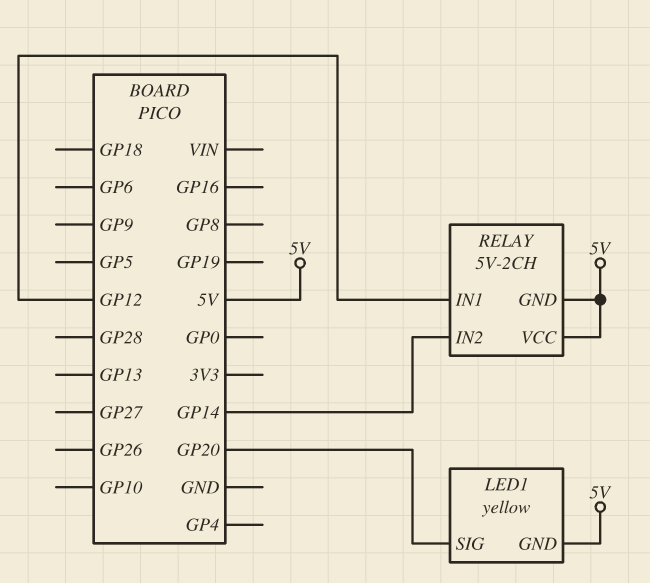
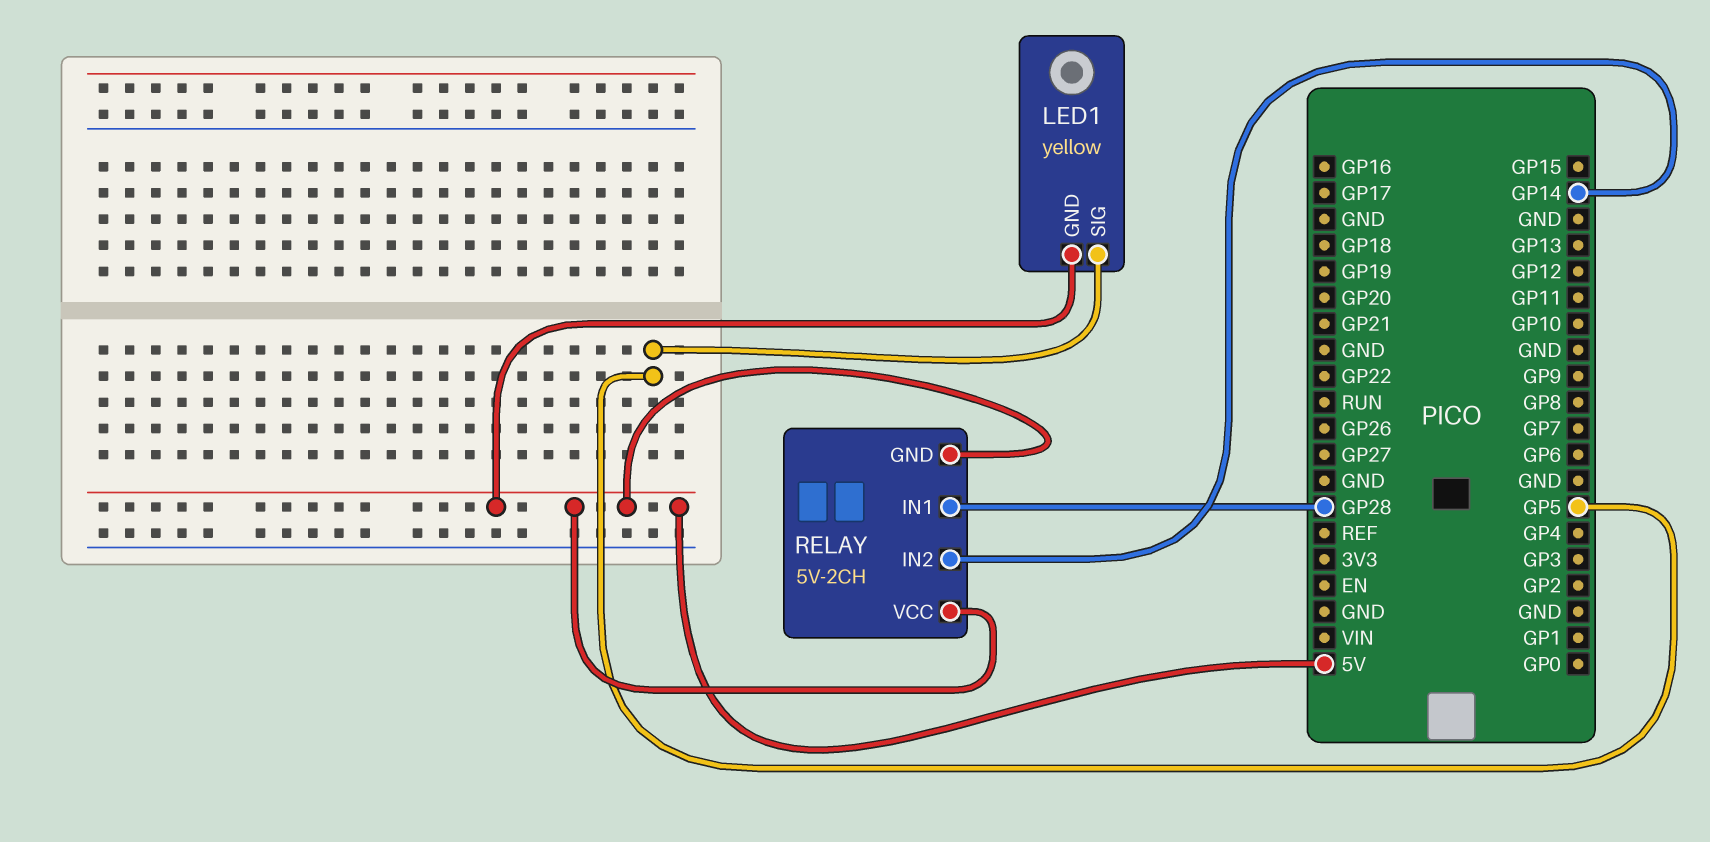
LED1 pin SIG: GP20 -> GP5
RELAY pin IN1: GP12 -> GP28

